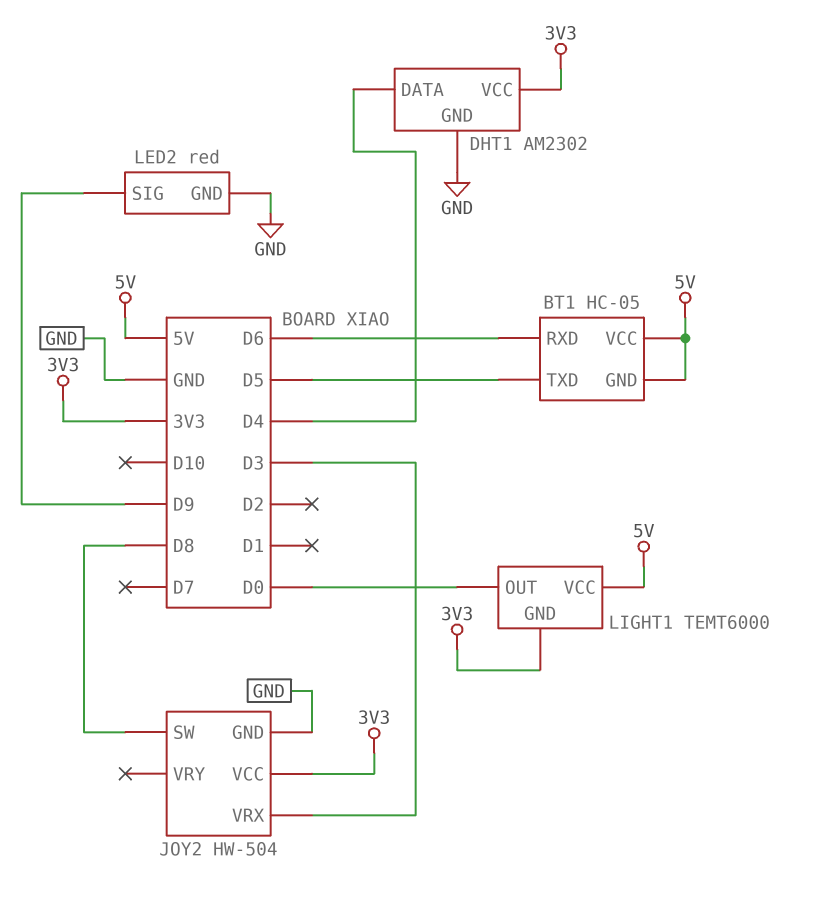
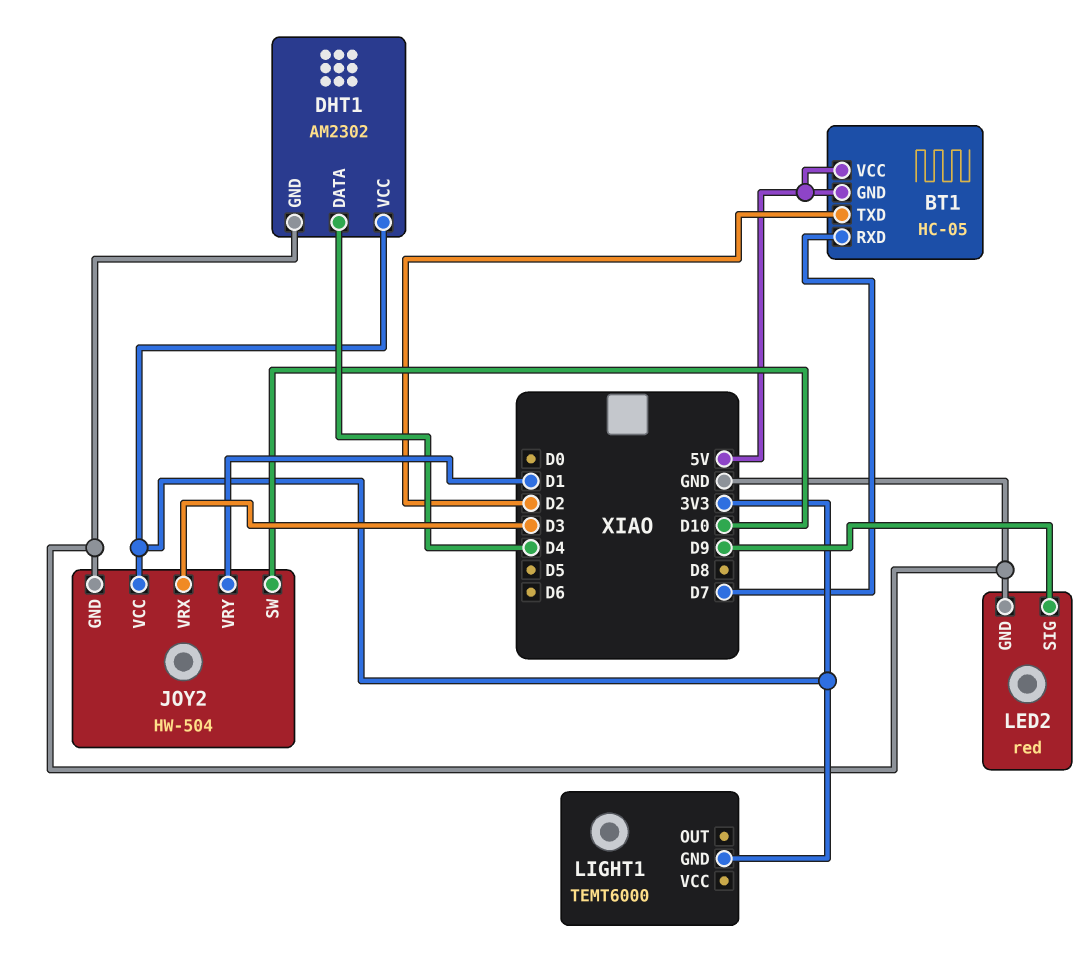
BT1 pin RXD: D6 -> D7
BT1 pin TXD: D5 -> D2
JOY2 pin SW: D8 -> D10
JOY2 pin VRY: none -> D1
LIGHT1 pin OUT: D0 -> none
LIGHT1 pin VCC: 5V -> none

